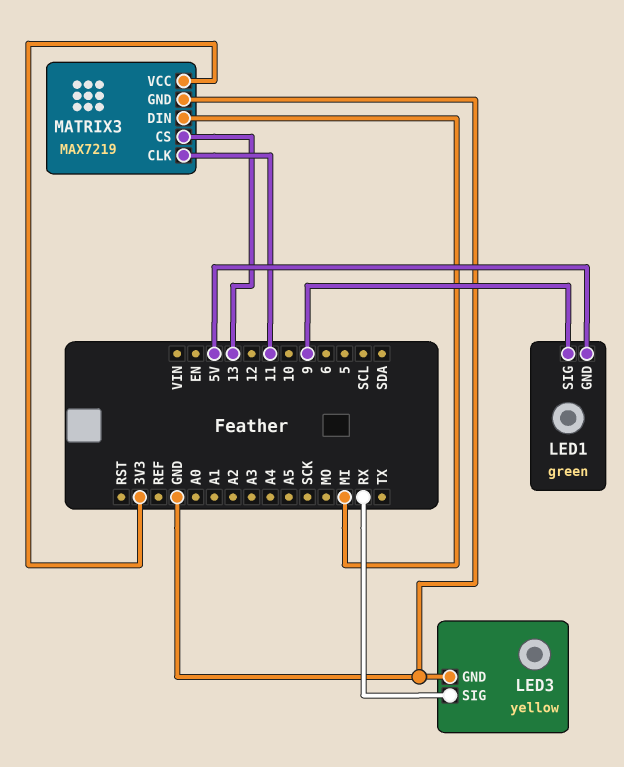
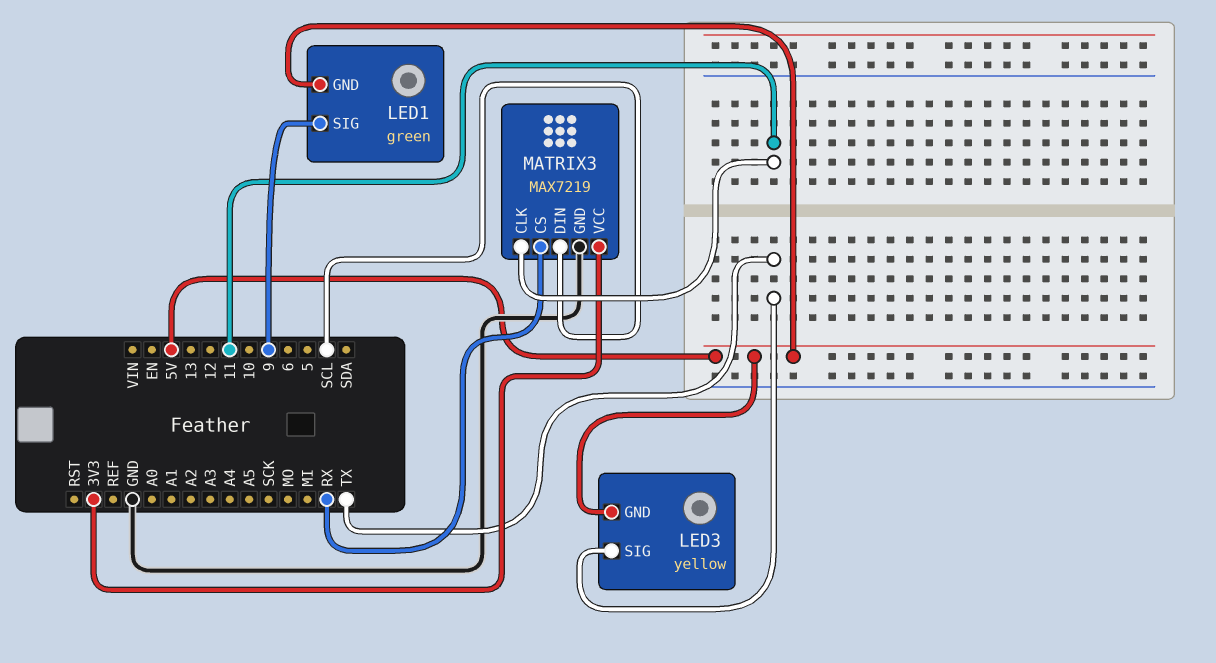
LED3 pin GND: GND -> 5V
LED3 pin SIG: RX -> TX
MATRIX3 pin CS: 13 -> RX
MATRIX3 pin DIN: MI -> SCL

